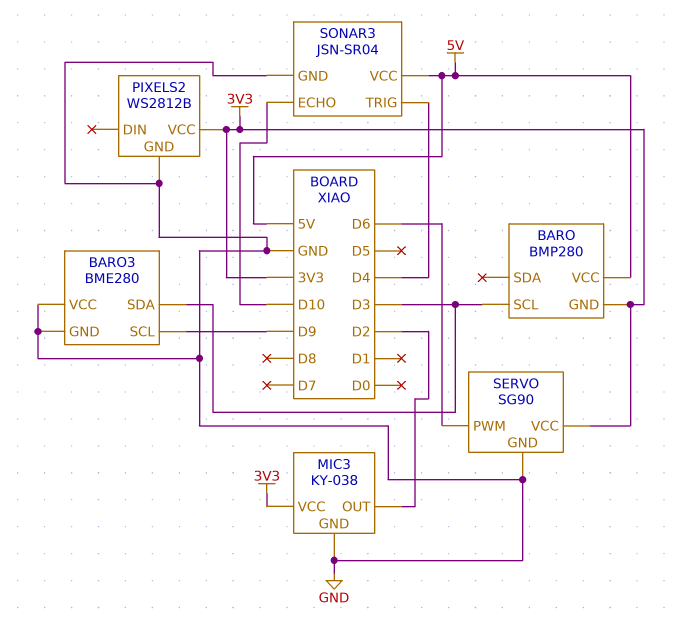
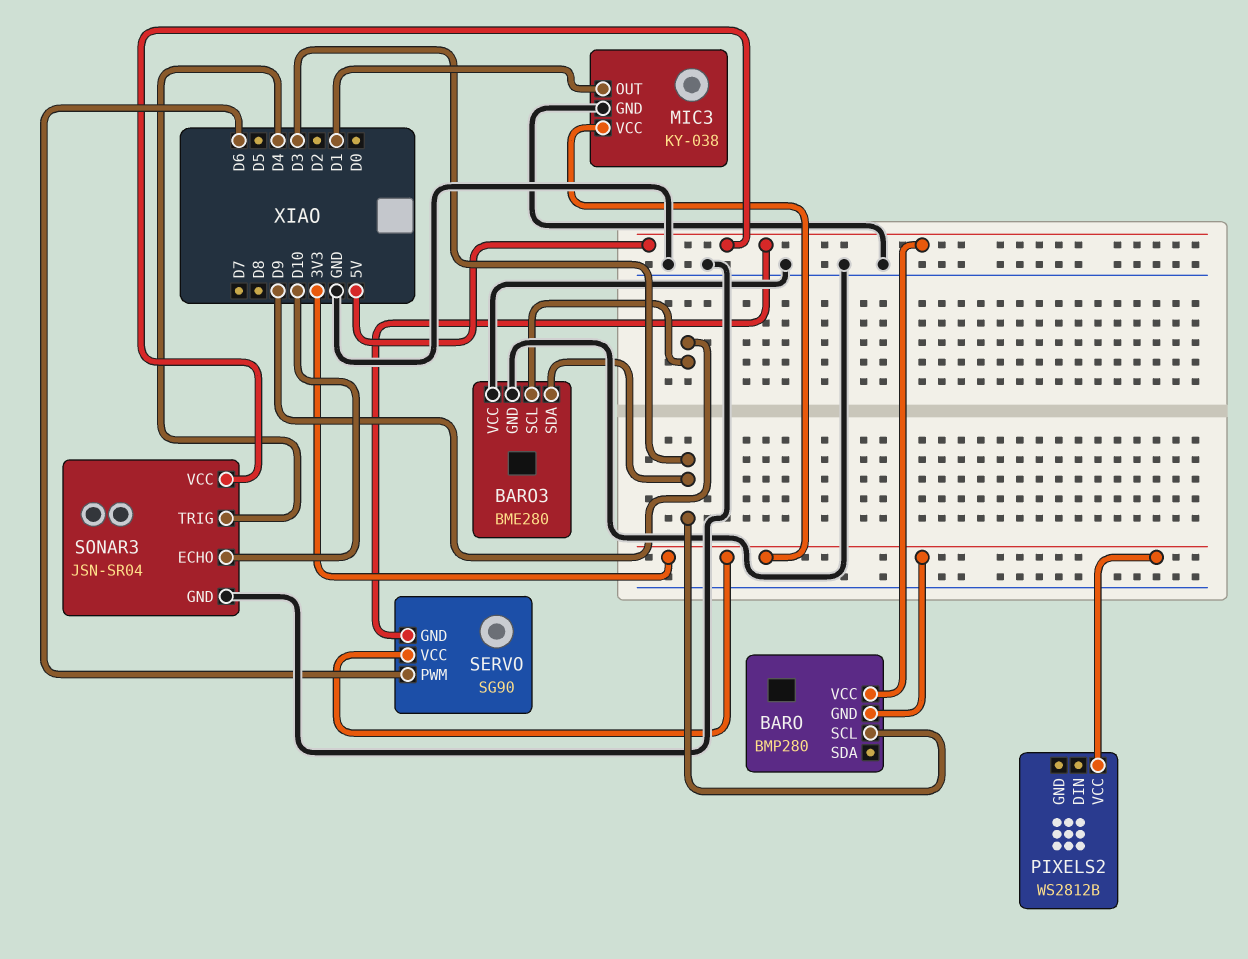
MIC3 pin OUT: D2 -> D1
PIXELS2 pin GND: GND -> none
SERVO pin GND: GND -> 5V

